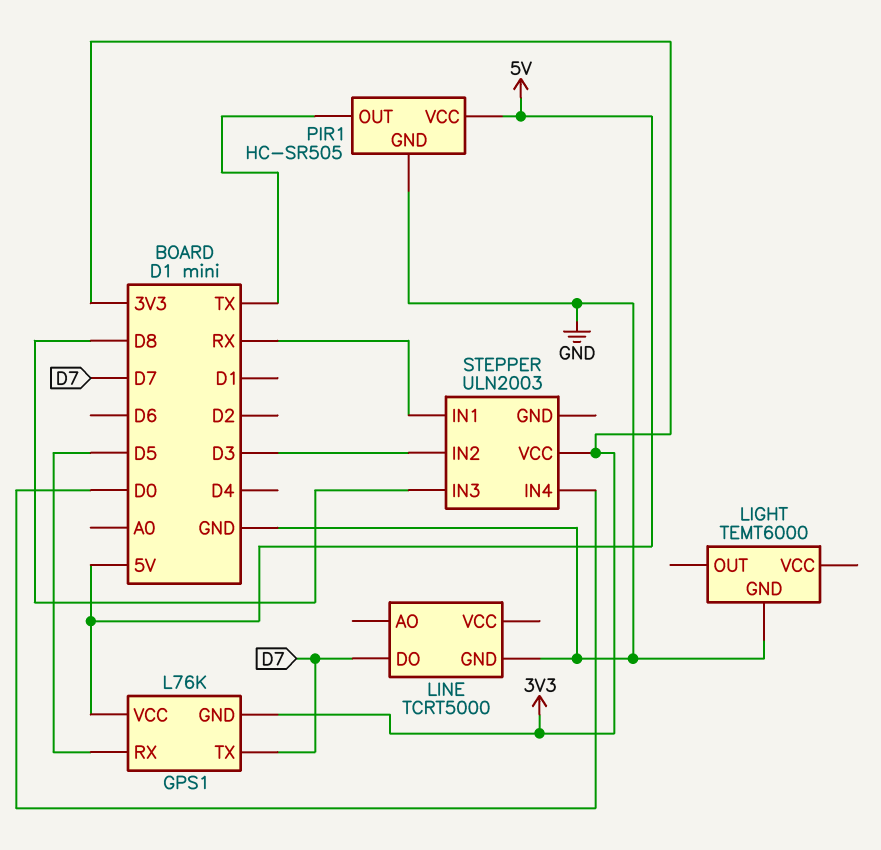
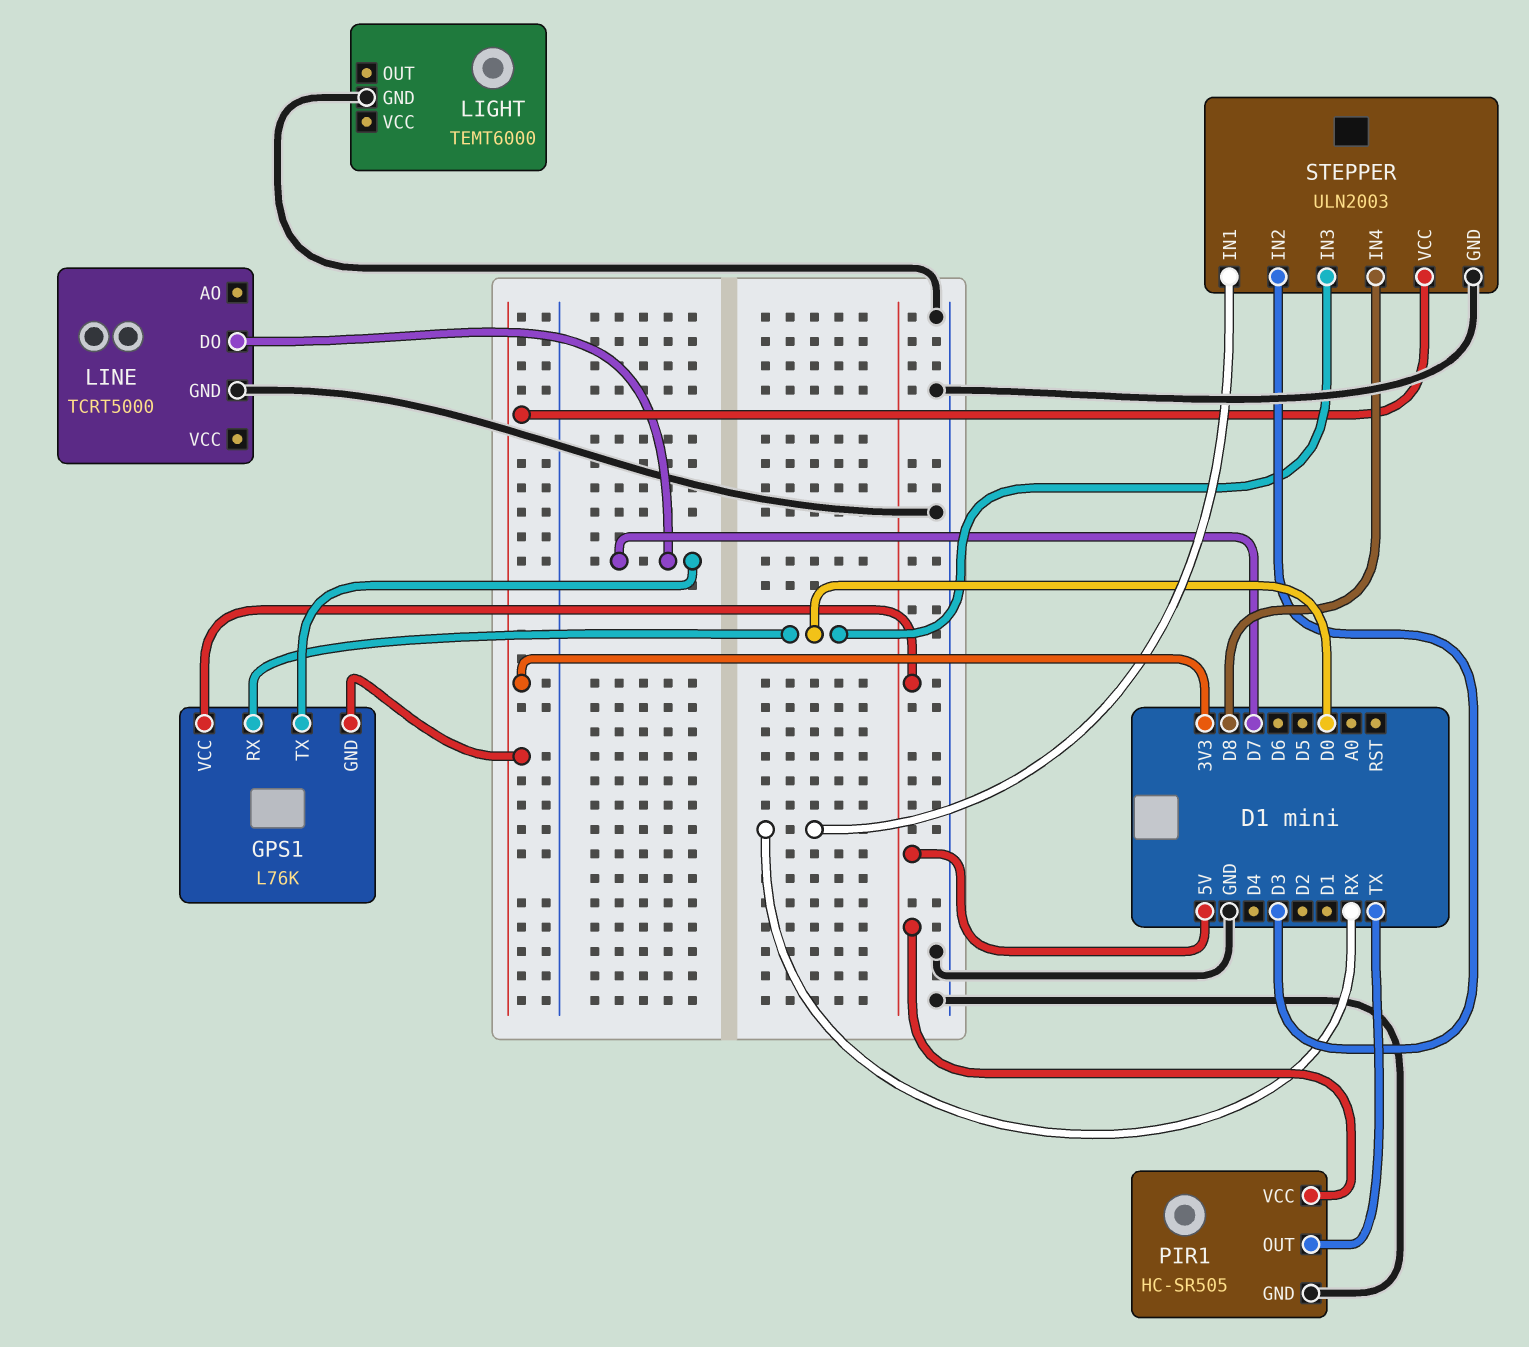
GPS1 pin RX: D5 -> D0
STEPPER pin GND: none -> GND
STEPPER pin IN3: D8 -> D0
STEPPER pin IN4: D0 -> D8

